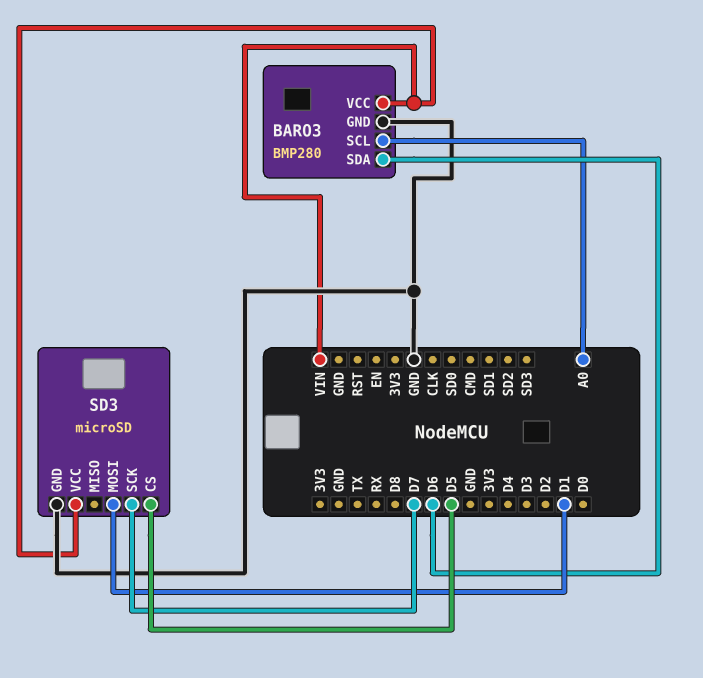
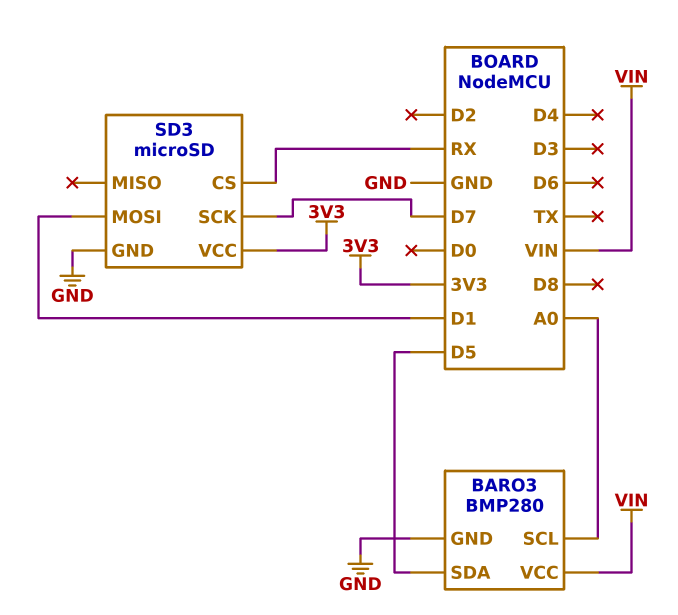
BARO3 pin SDA: D6 -> D5
SD3 pin CS: D5 -> RX
SD3 pin VCC: VIN -> 3V3

